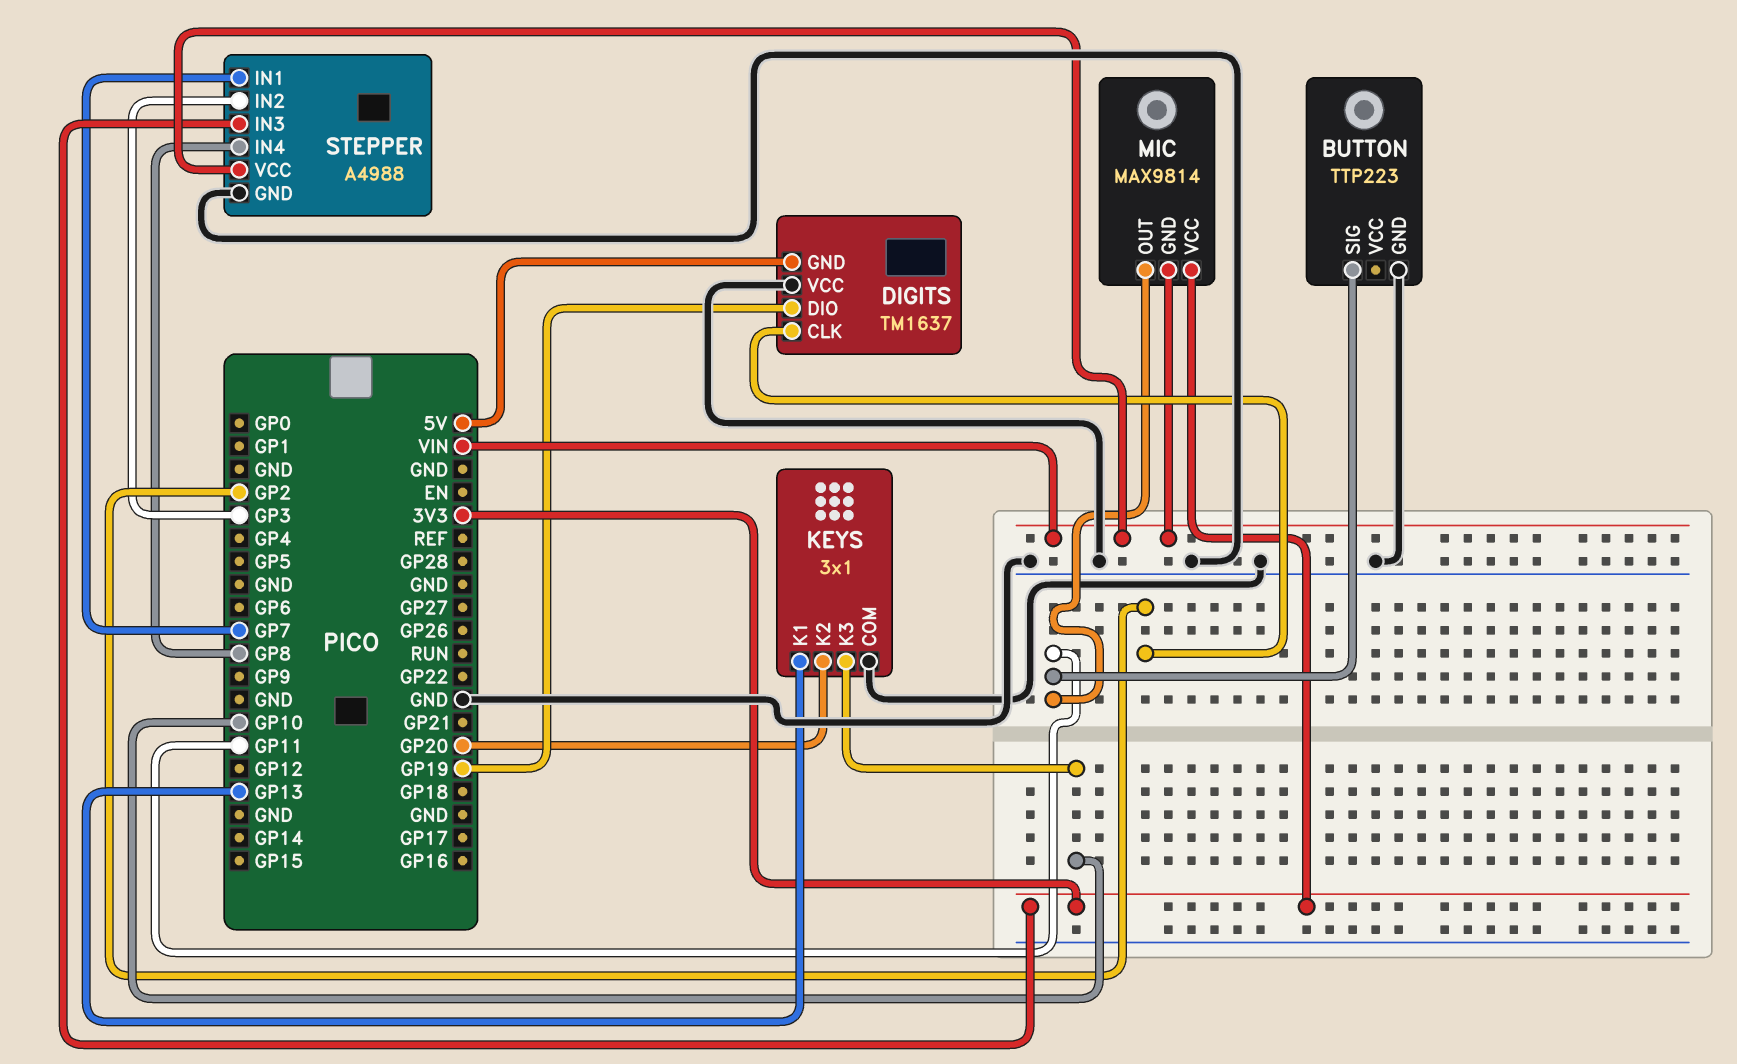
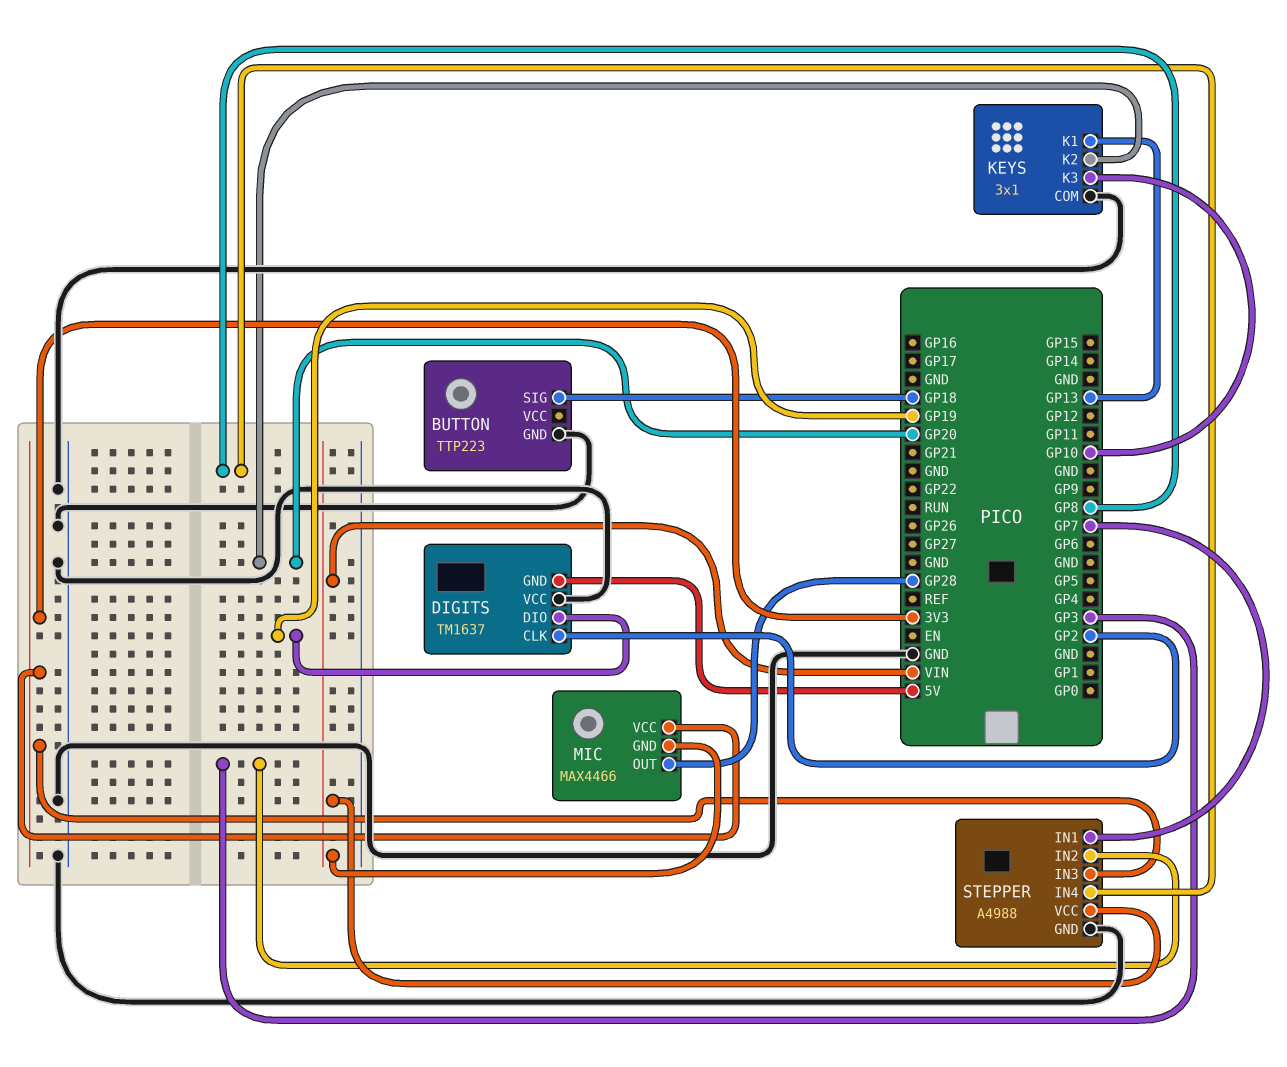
BUTTON pin SIG: GP11 -> GP18
MIC: MAX9814 -> MAX4466
MIC pin OUT: GP11 -> GP28

